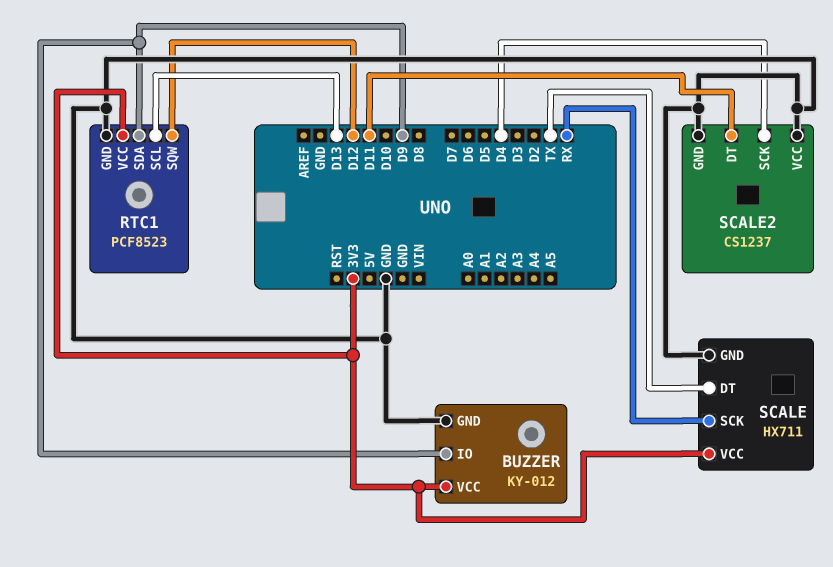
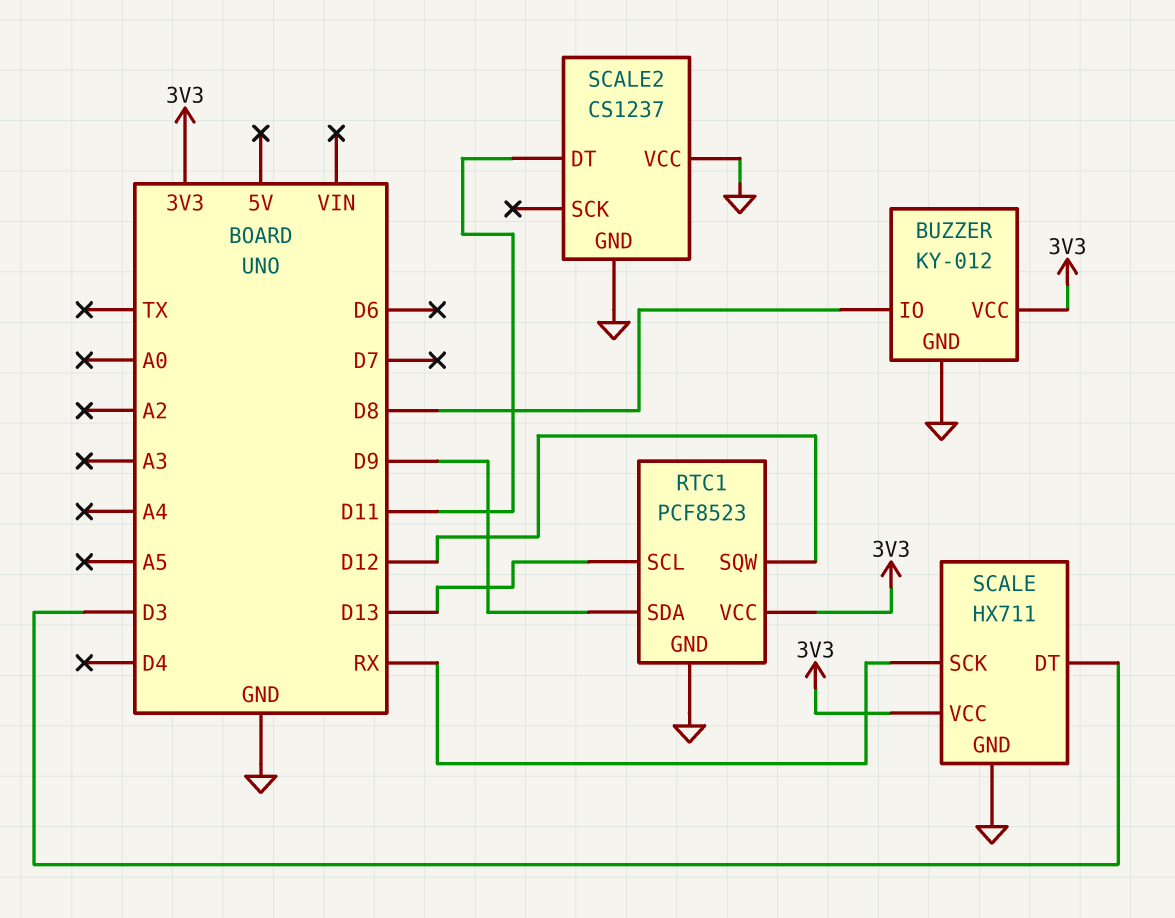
BUZZER pin IO: D9 -> D8
SCALE pin DT: TX -> D3
SCALE2 pin SCK: D4 -> none

